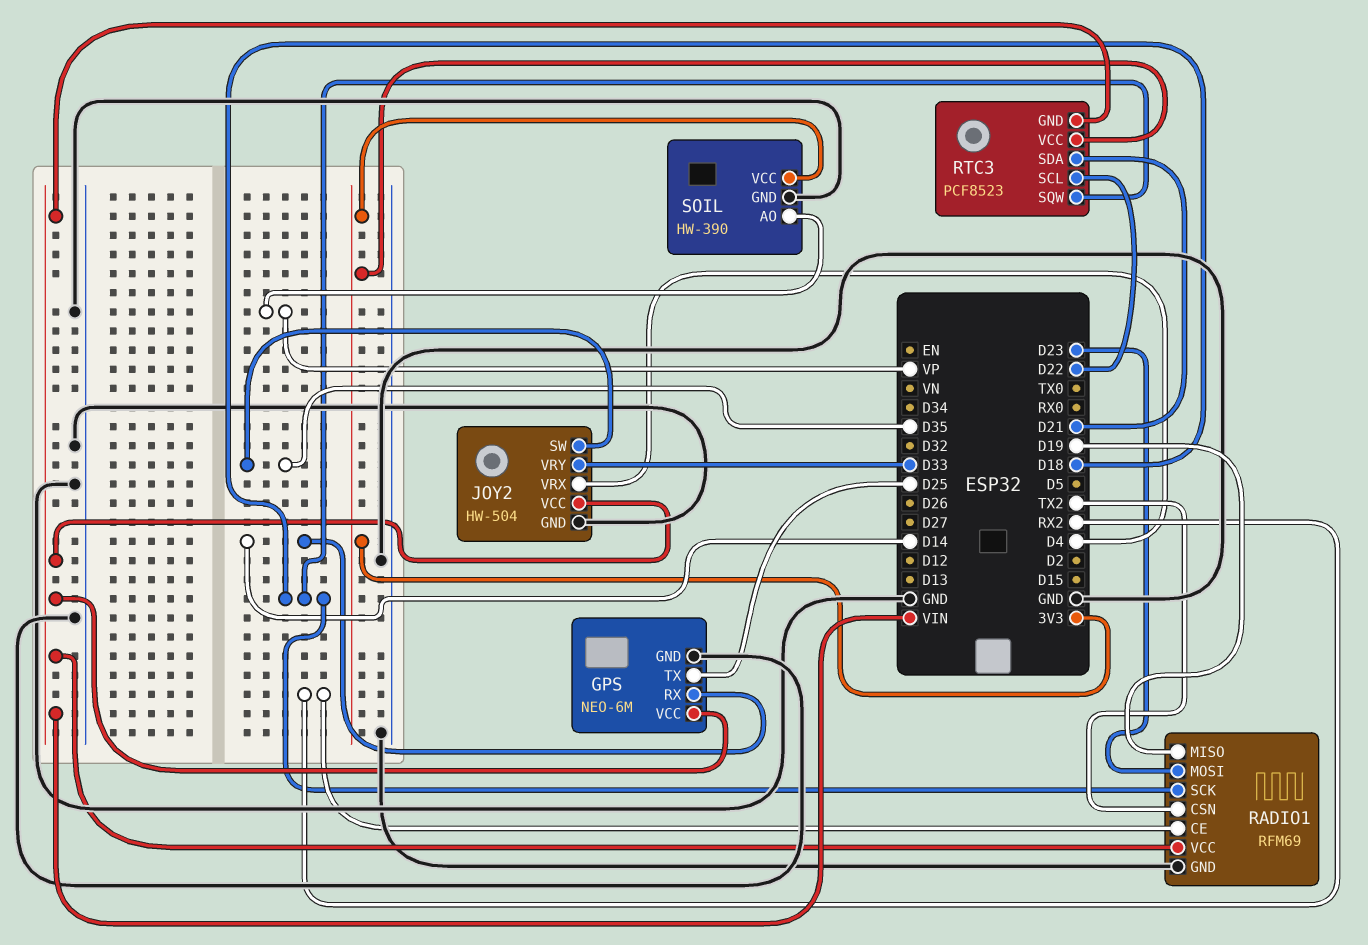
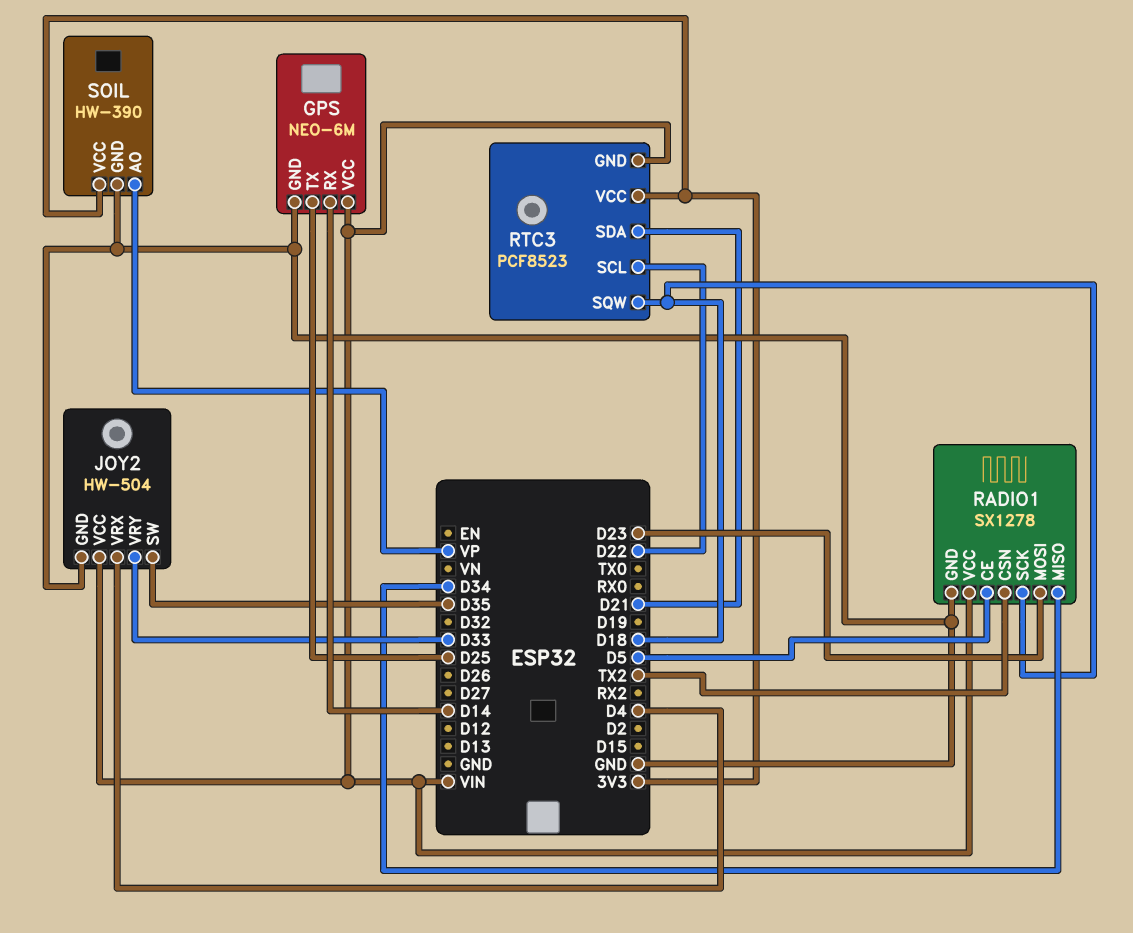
RADIO1: RFM69 -> SX1278
RADIO1 pin CE: RX2 -> D5
RADIO1 pin MISO: D19 -> D34

